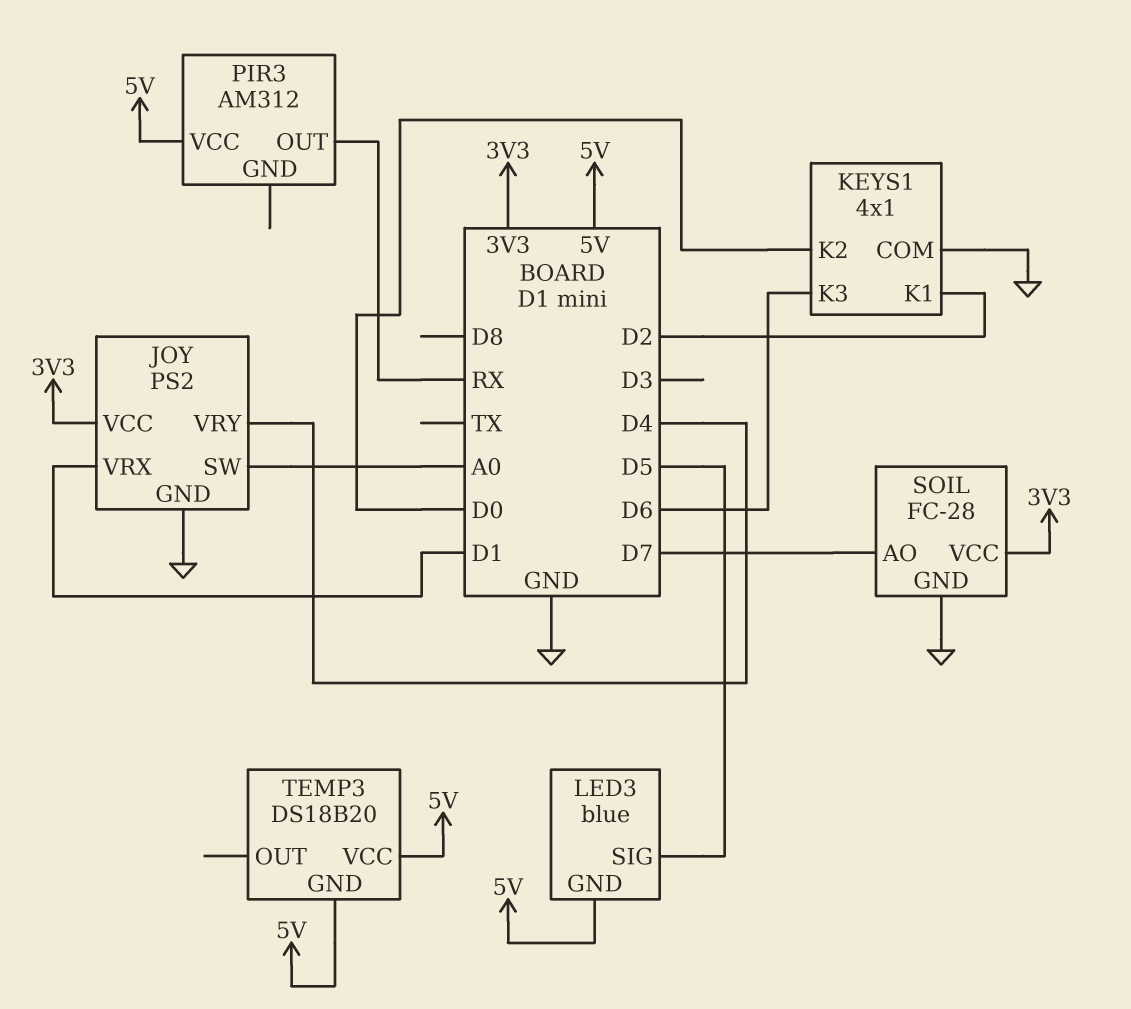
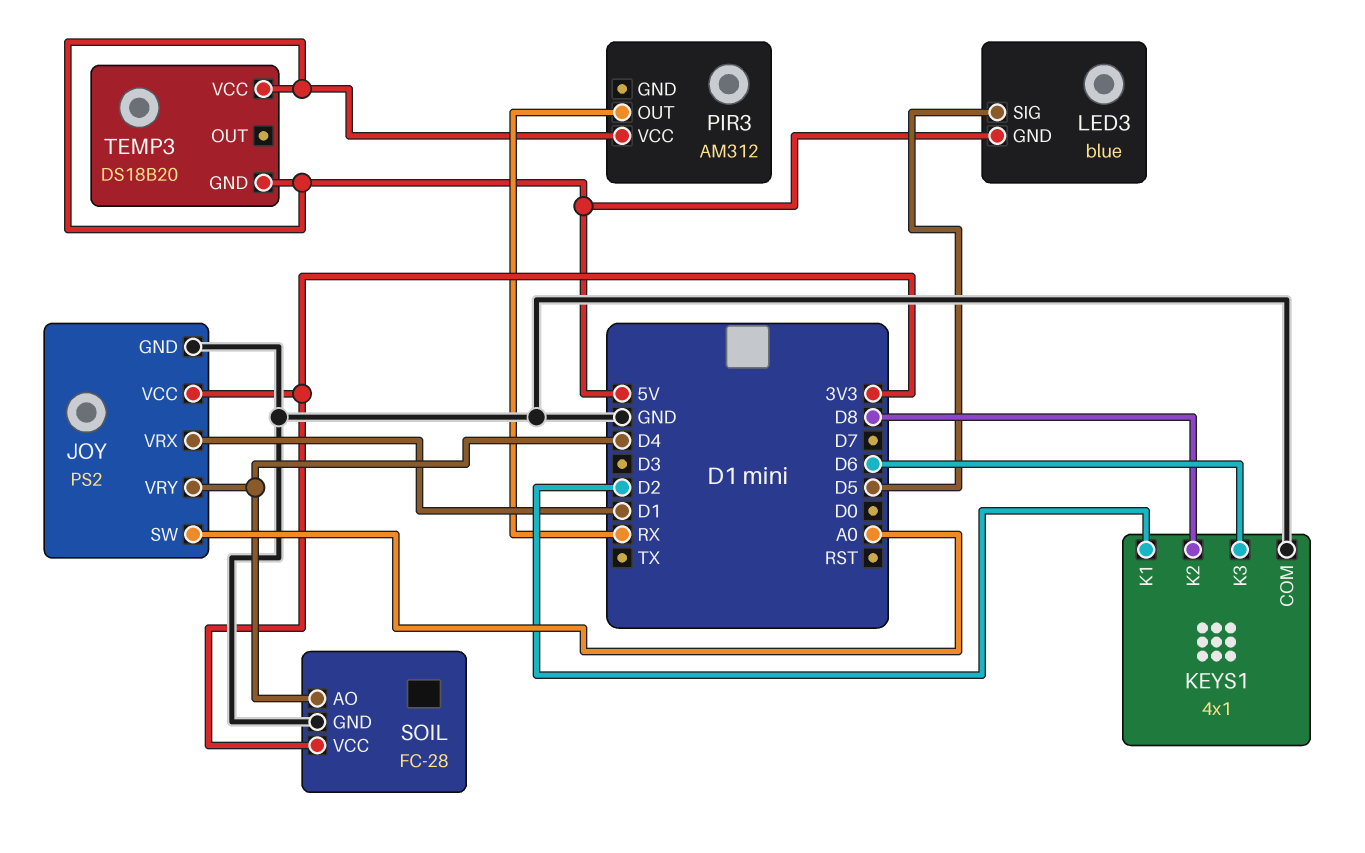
KEYS1 pin K2: D0 -> D8
SOIL pin AO: D7 -> D4

